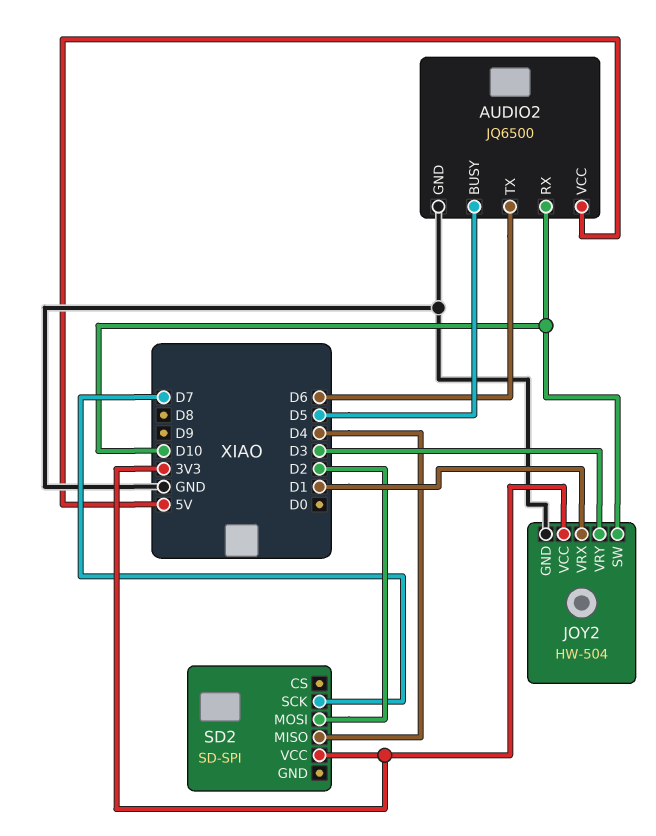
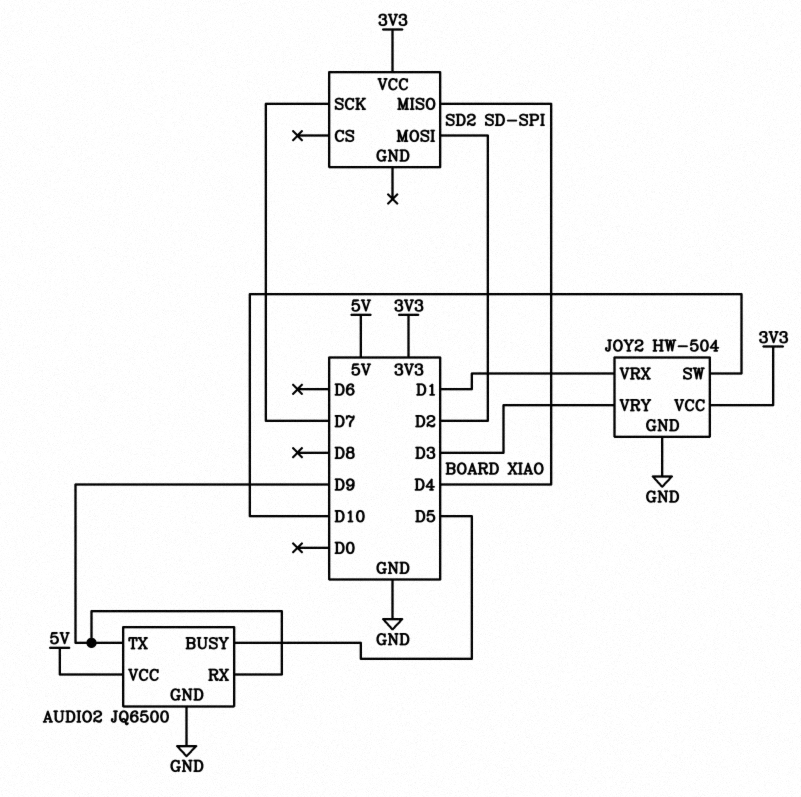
AUDIO2 pin RX: D10 -> D9
AUDIO2 pin TX: D6 -> D9

